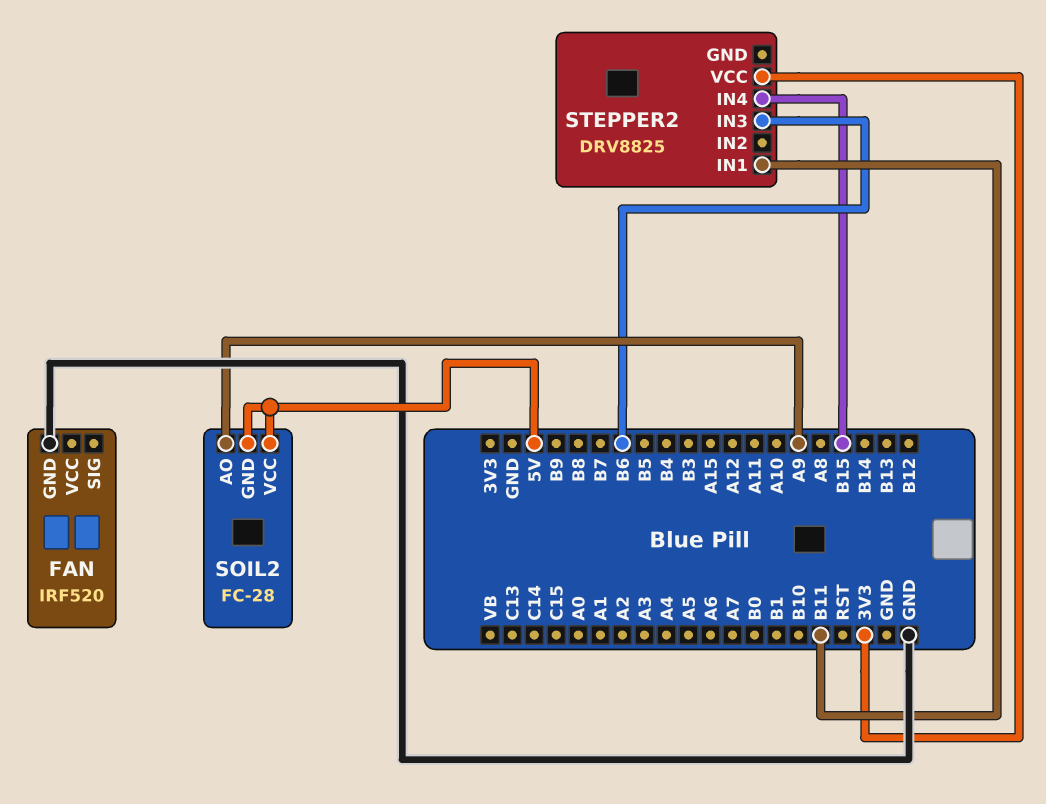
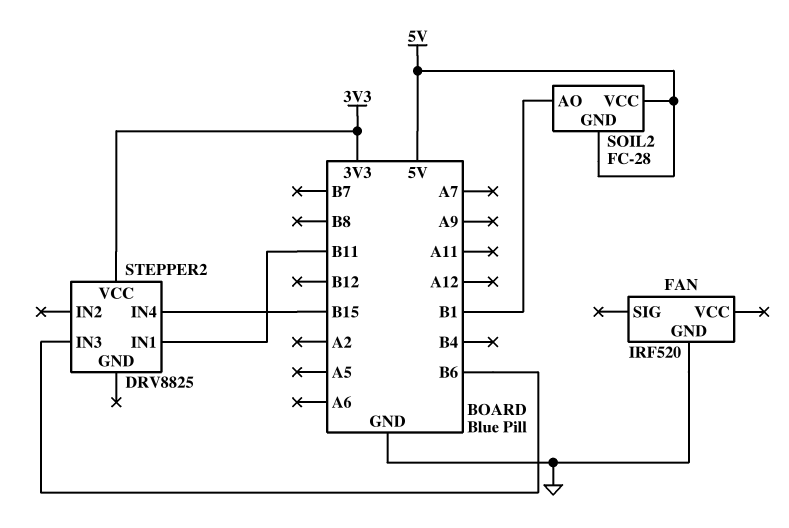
SOIL2 pin AO: A9 -> B1

